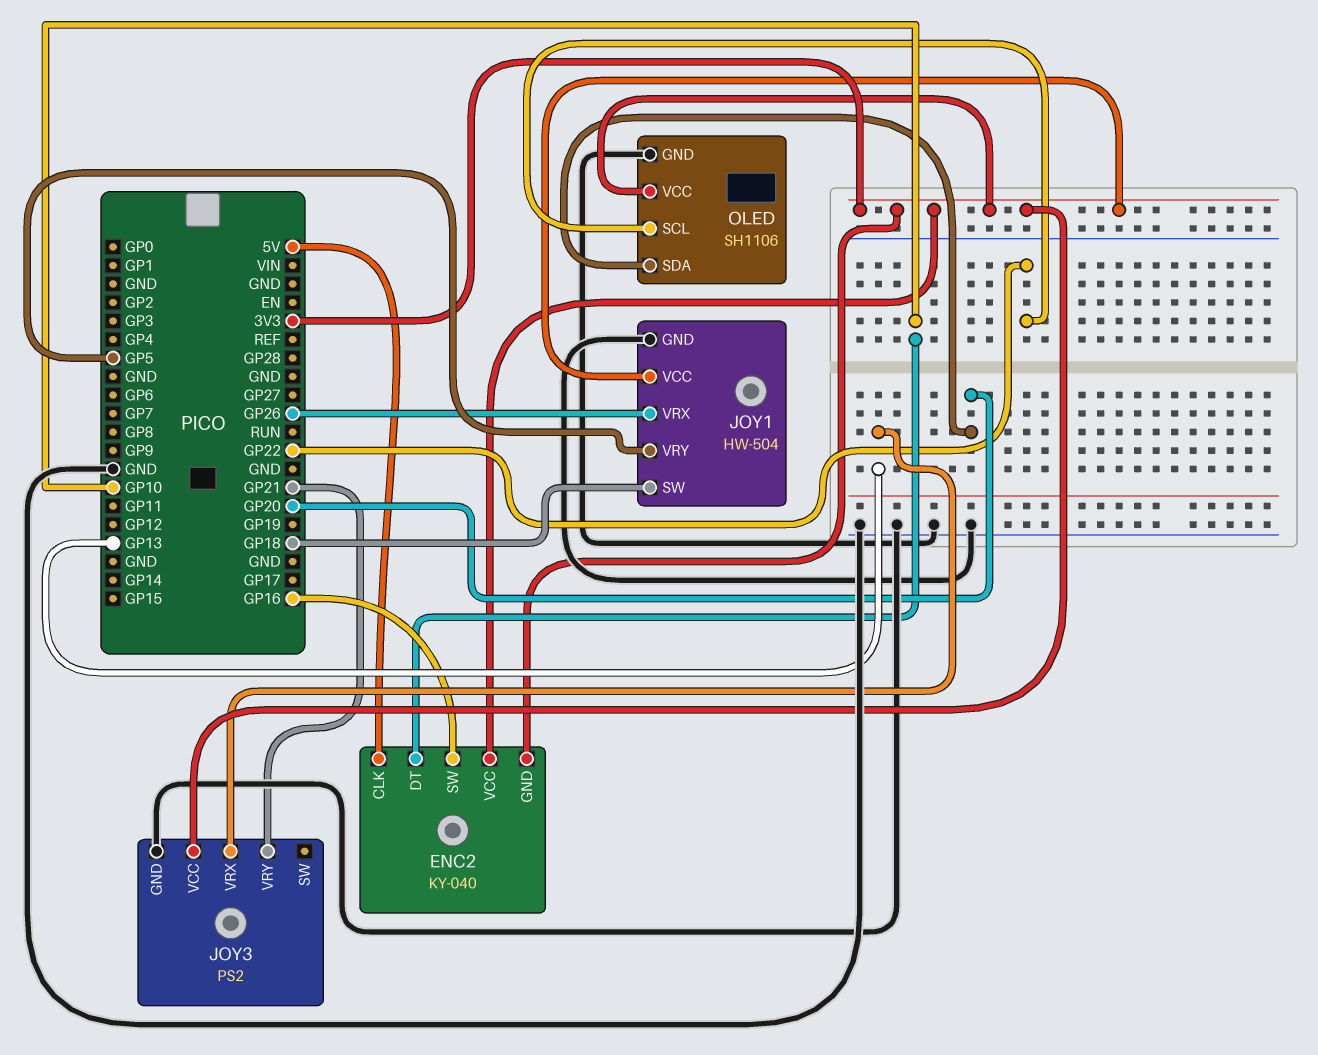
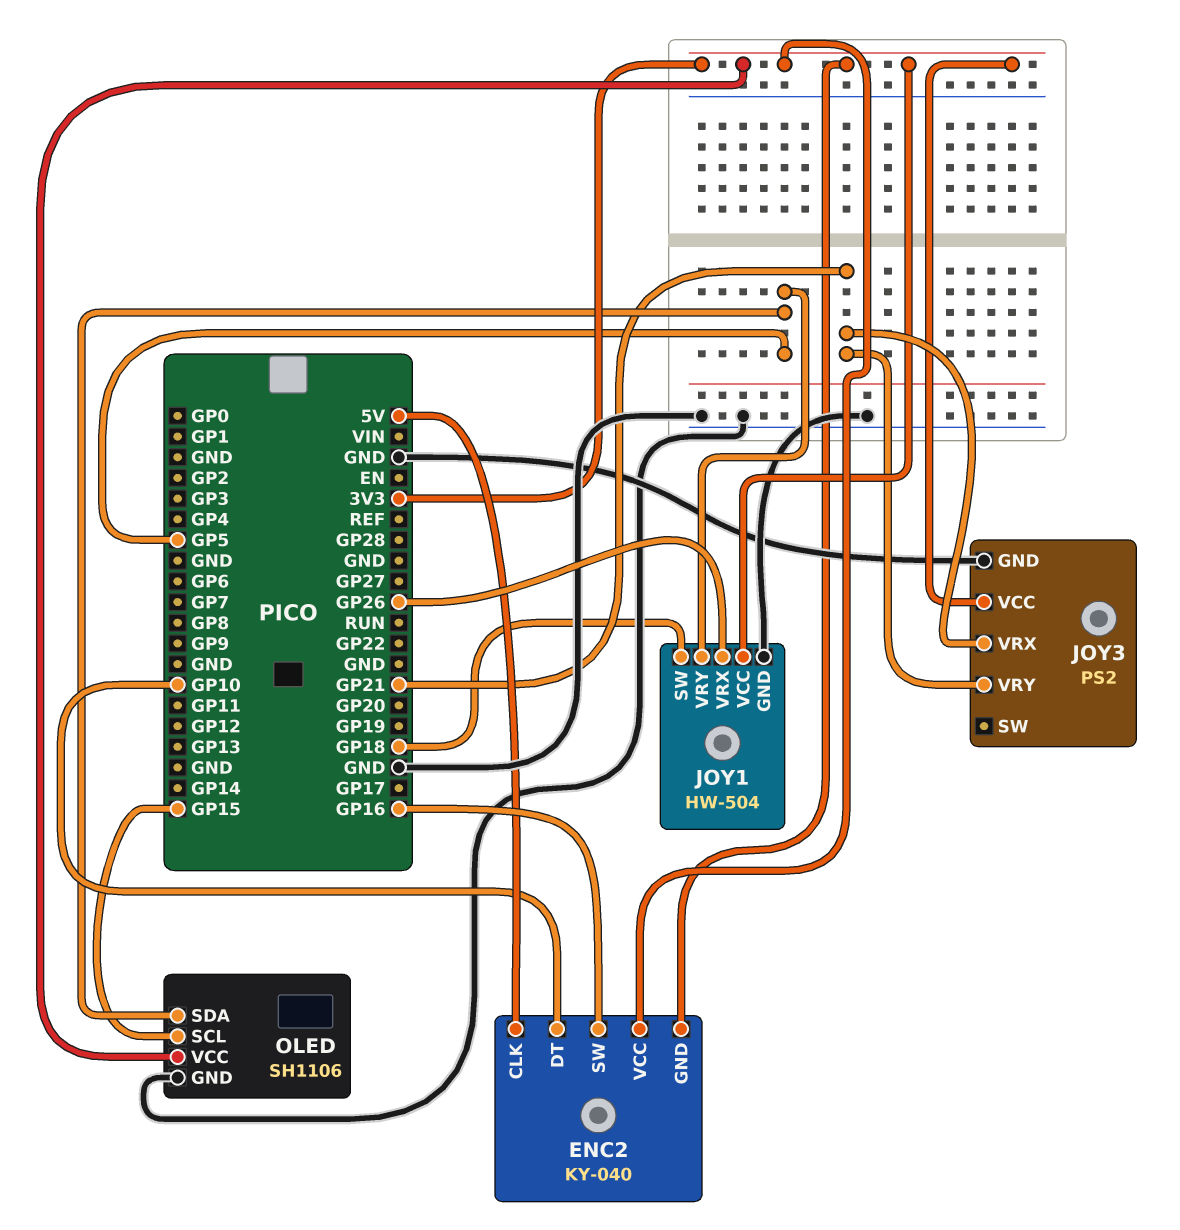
JOY3 pin VRX: GP13 -> GP21
OLED pin SCL: GP22 -> GP15
OLED pin SDA: GP20 -> GP5

